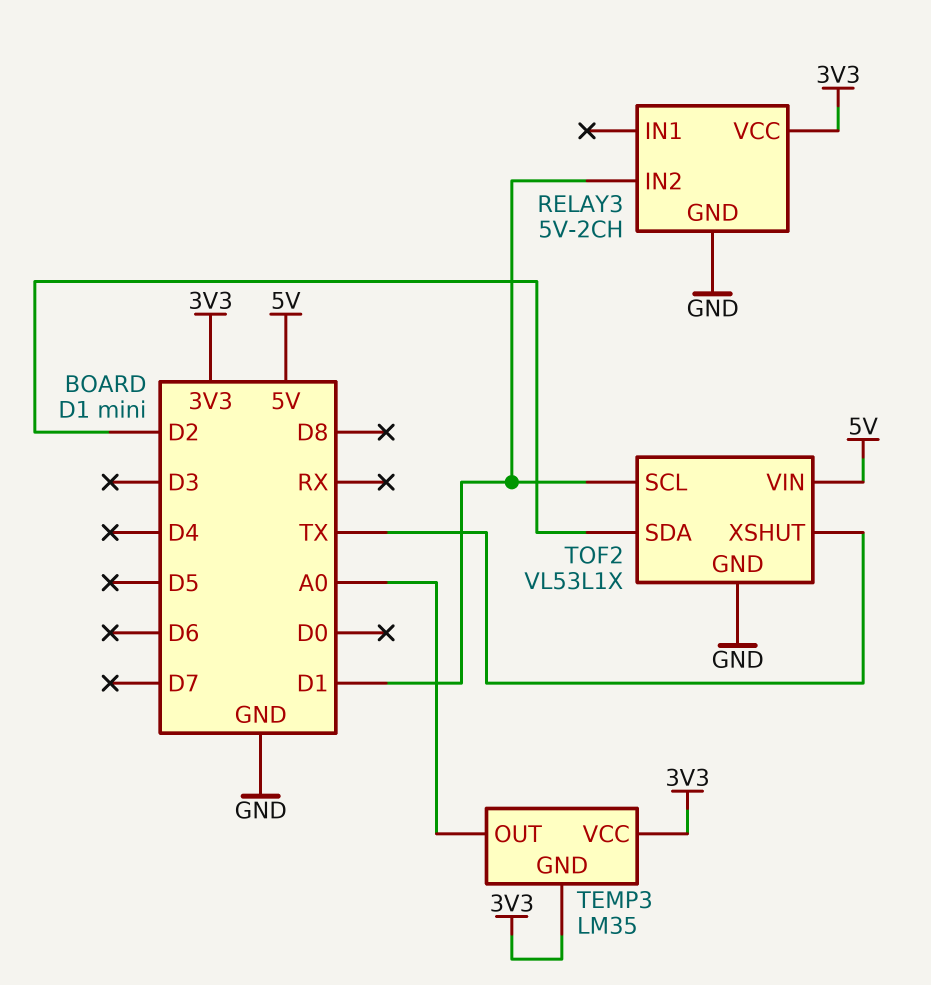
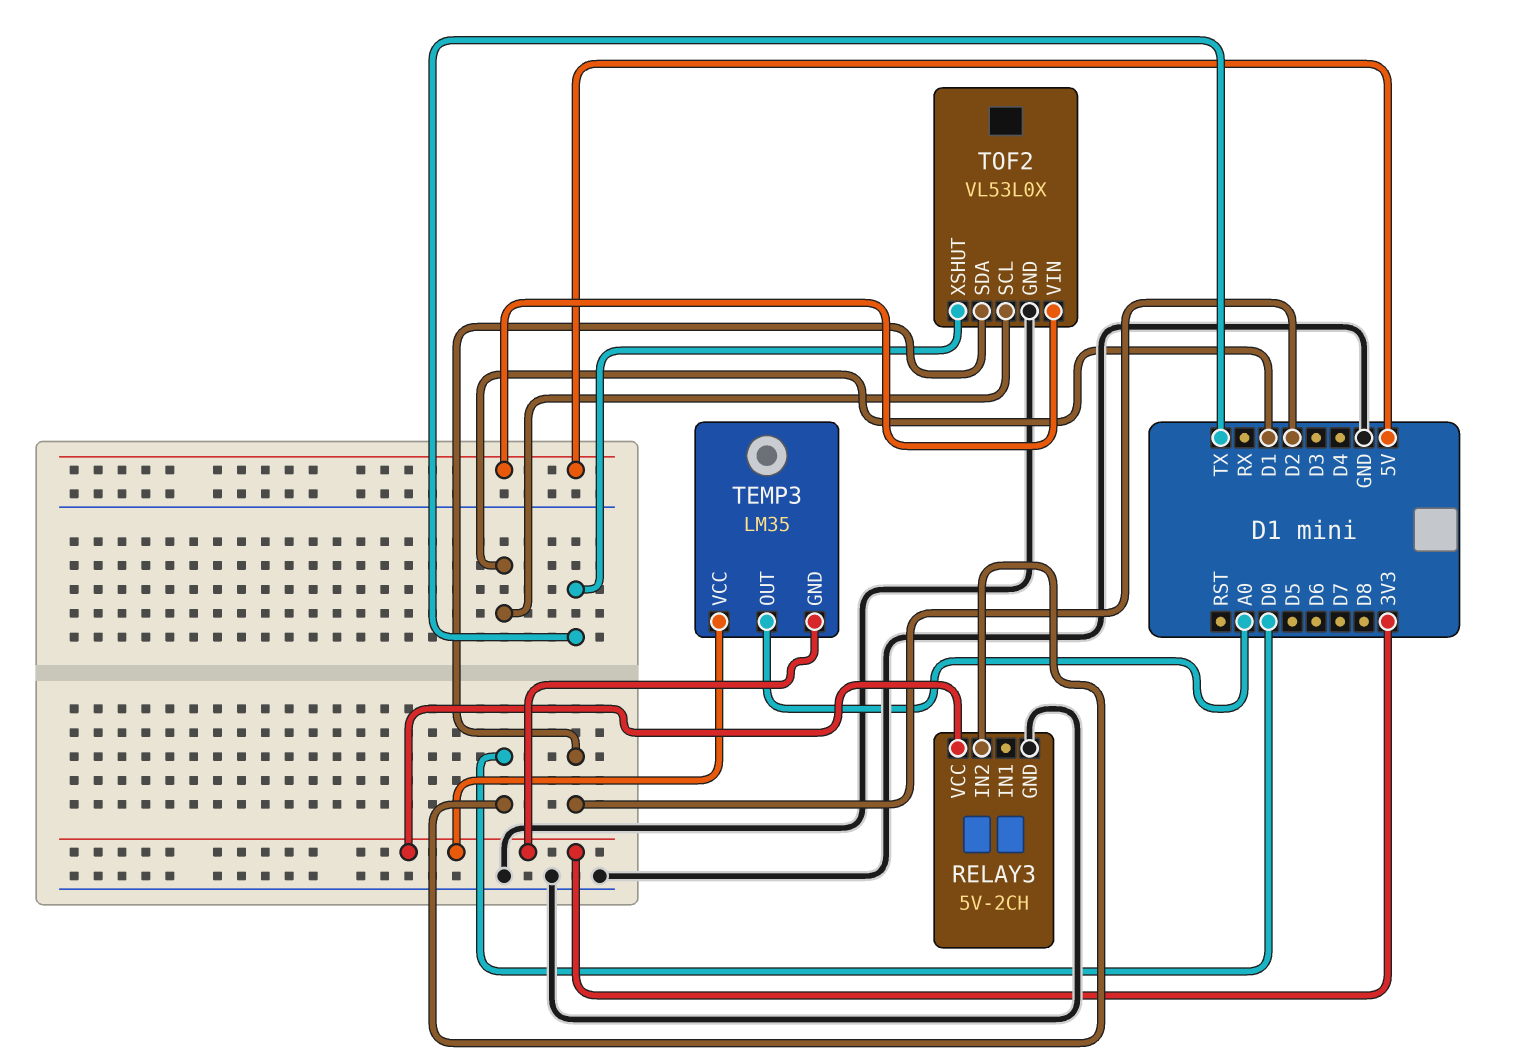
RELAY3 pin IN2: D1 -> D0
TOF2: VL53L1X -> VL53L0X

